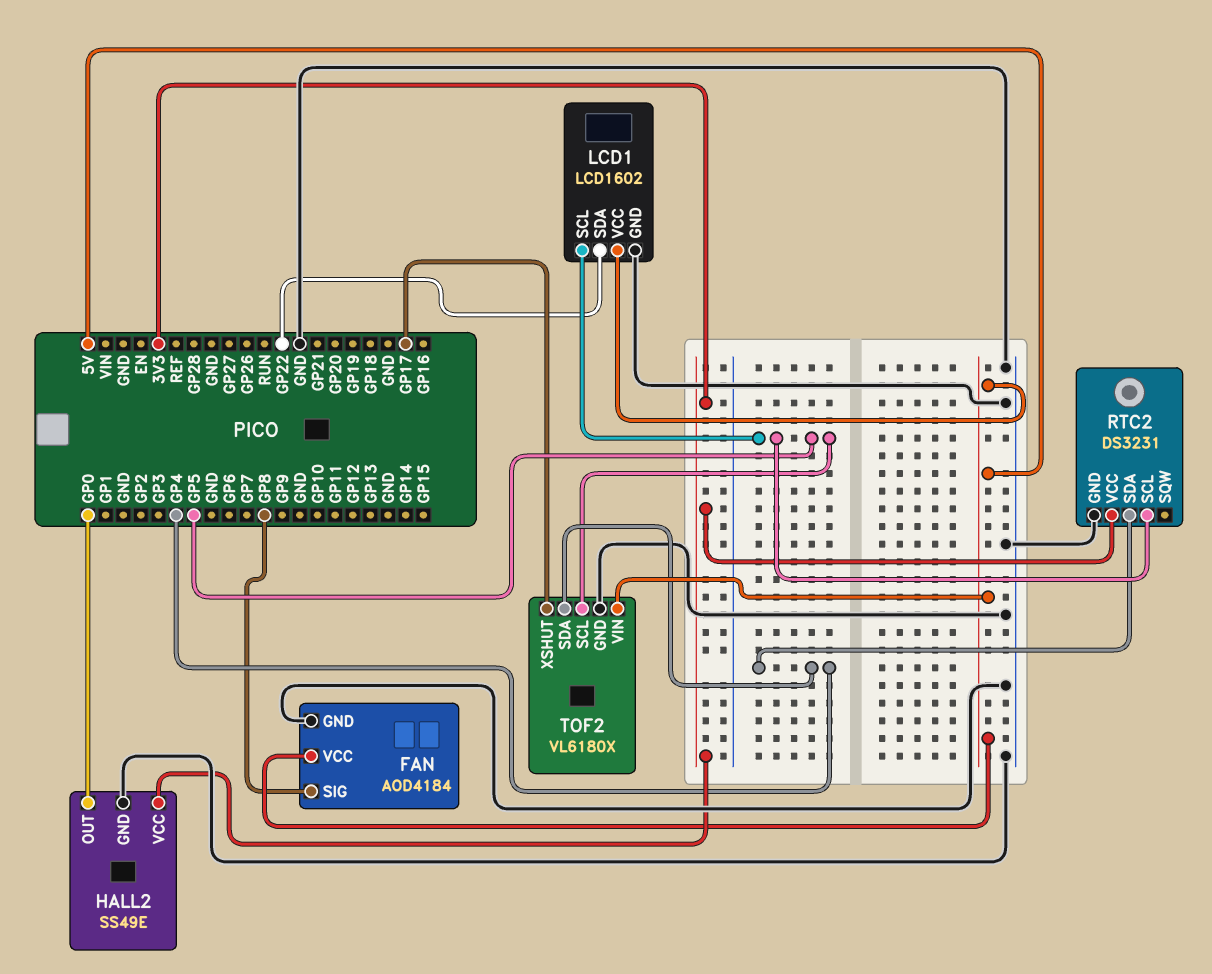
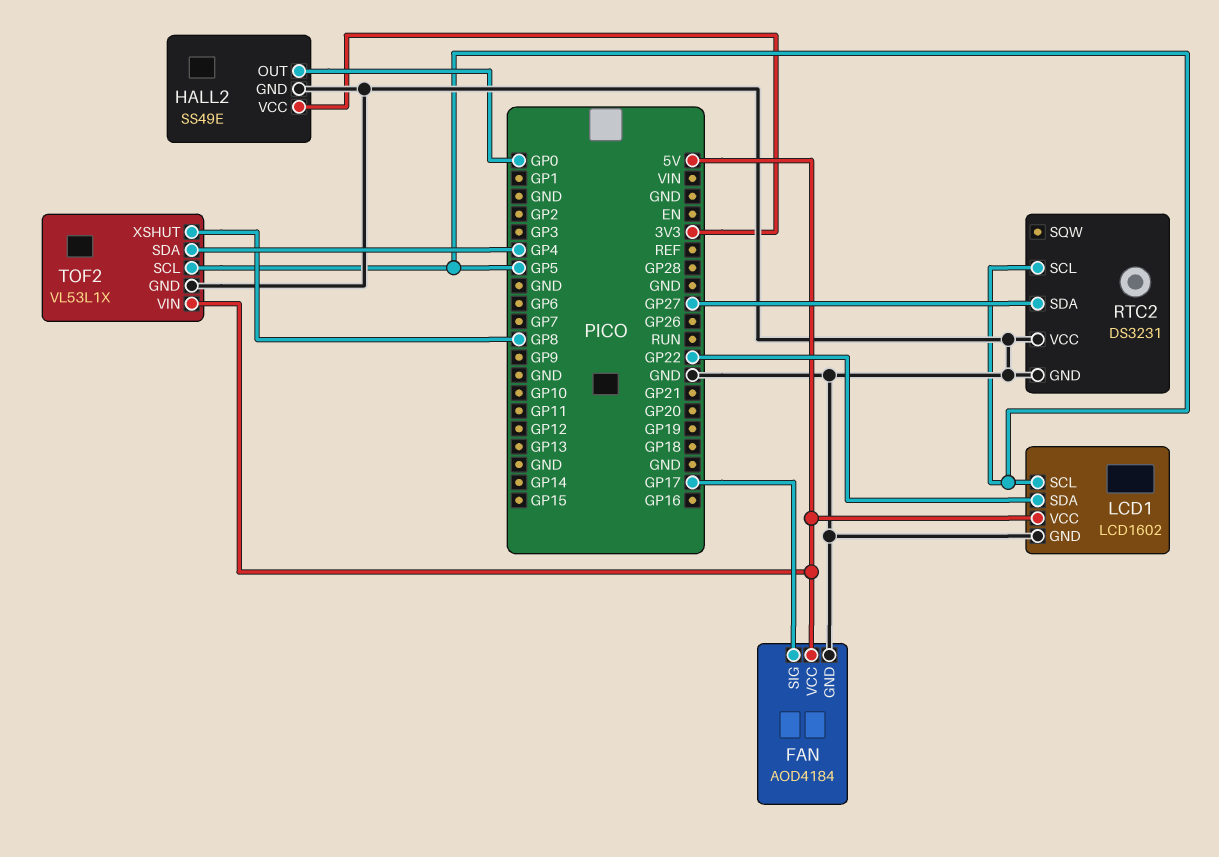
FAN pin SIG: GP8 -> GP17
RTC2 pin SDA: GP4 -> GP27
RTC2 pin VCC: 3V3 -> GND
TOF2: VL6180X -> VL53L1X
TOF2 pin XSHUT: GP17 -> GP8

